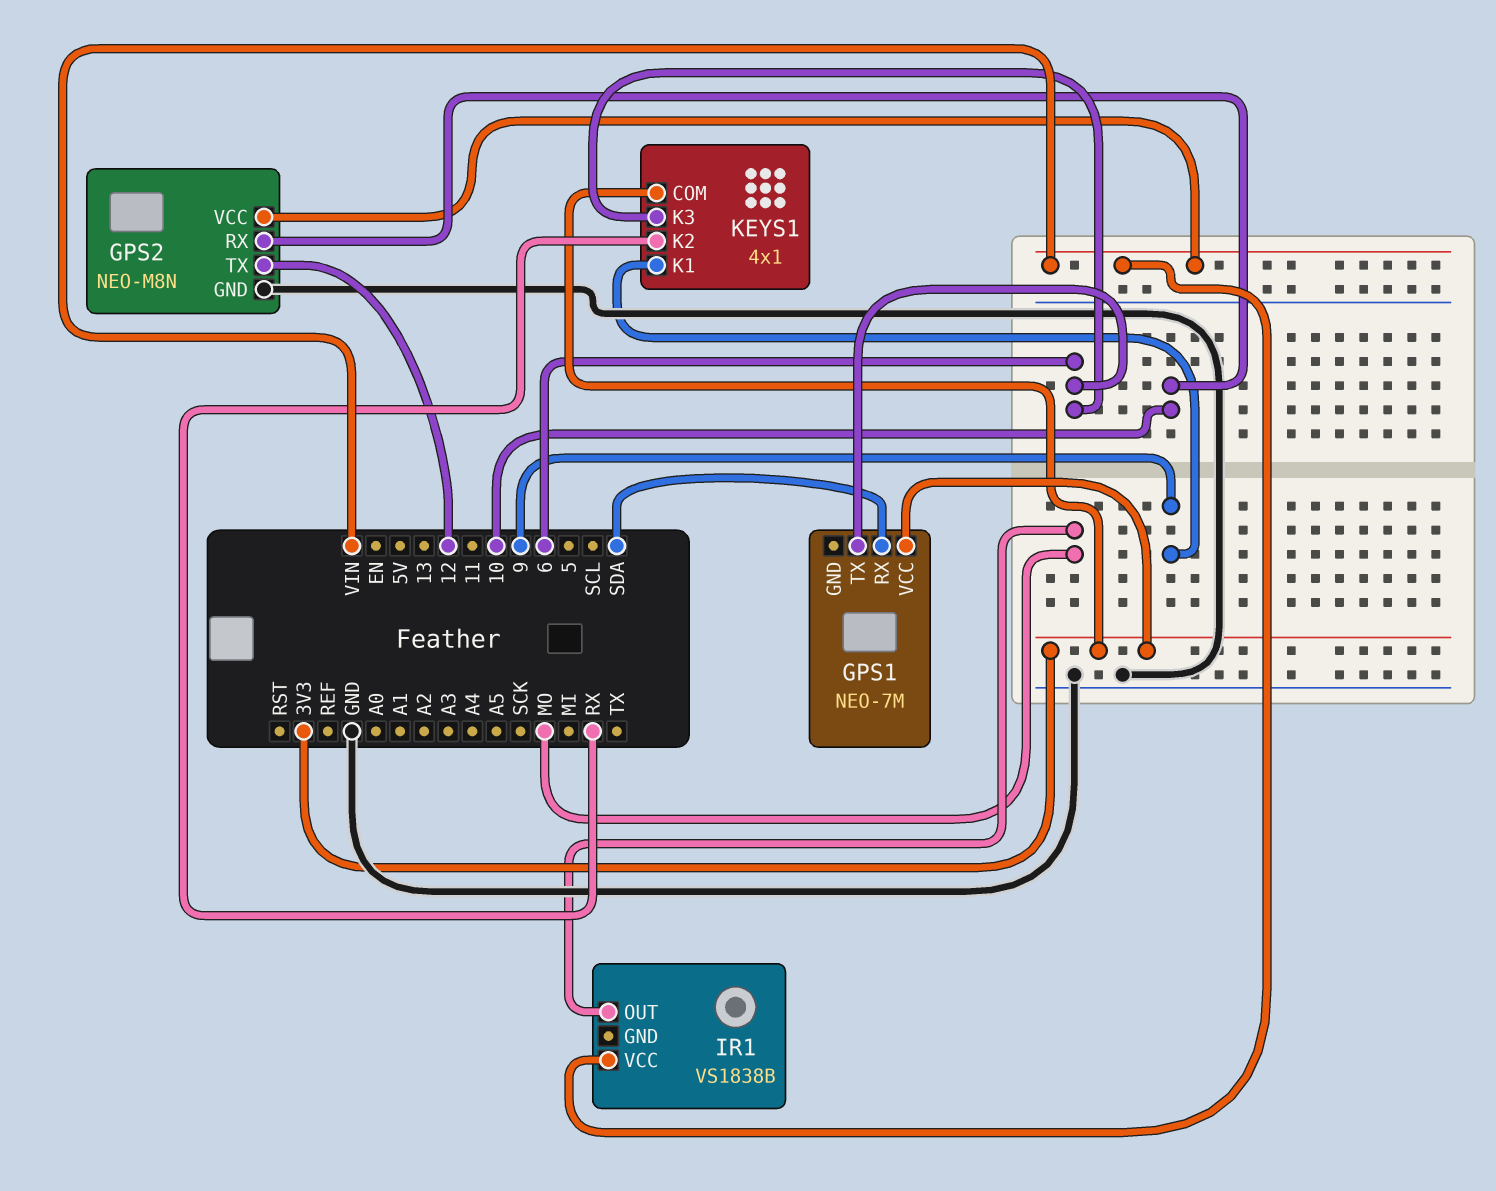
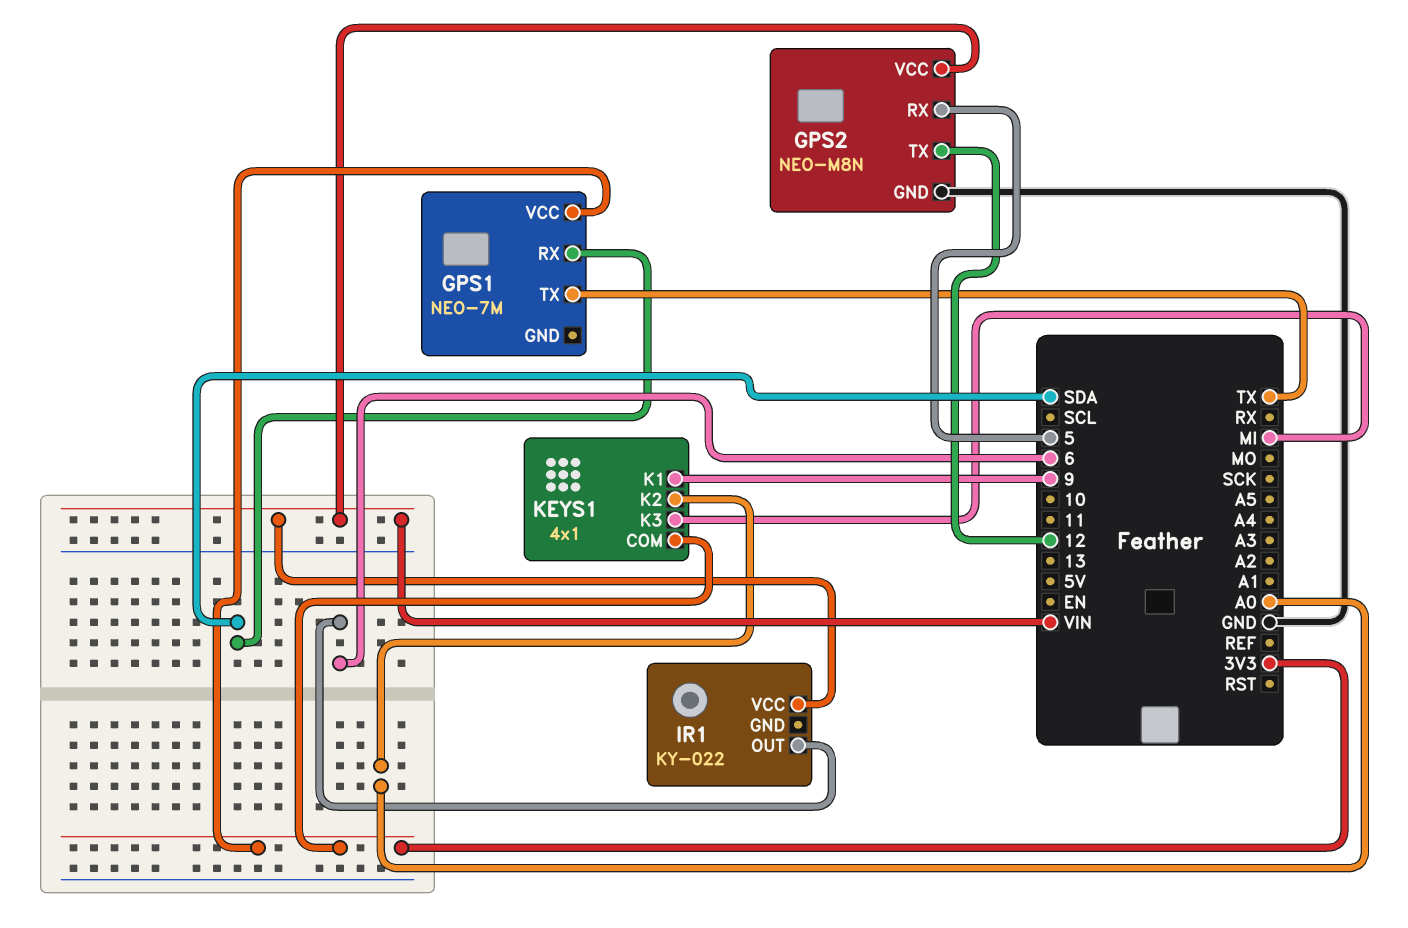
GPS1 pin TX: 6 -> TX
GPS2 pin RX: 10 -> 5
IR1: VS1838B -> KY-022
IR1 pin OUT: MO -> 6
KEYS1 pin K2: RX -> A0
KEYS1 pin K3: 6 -> MI

